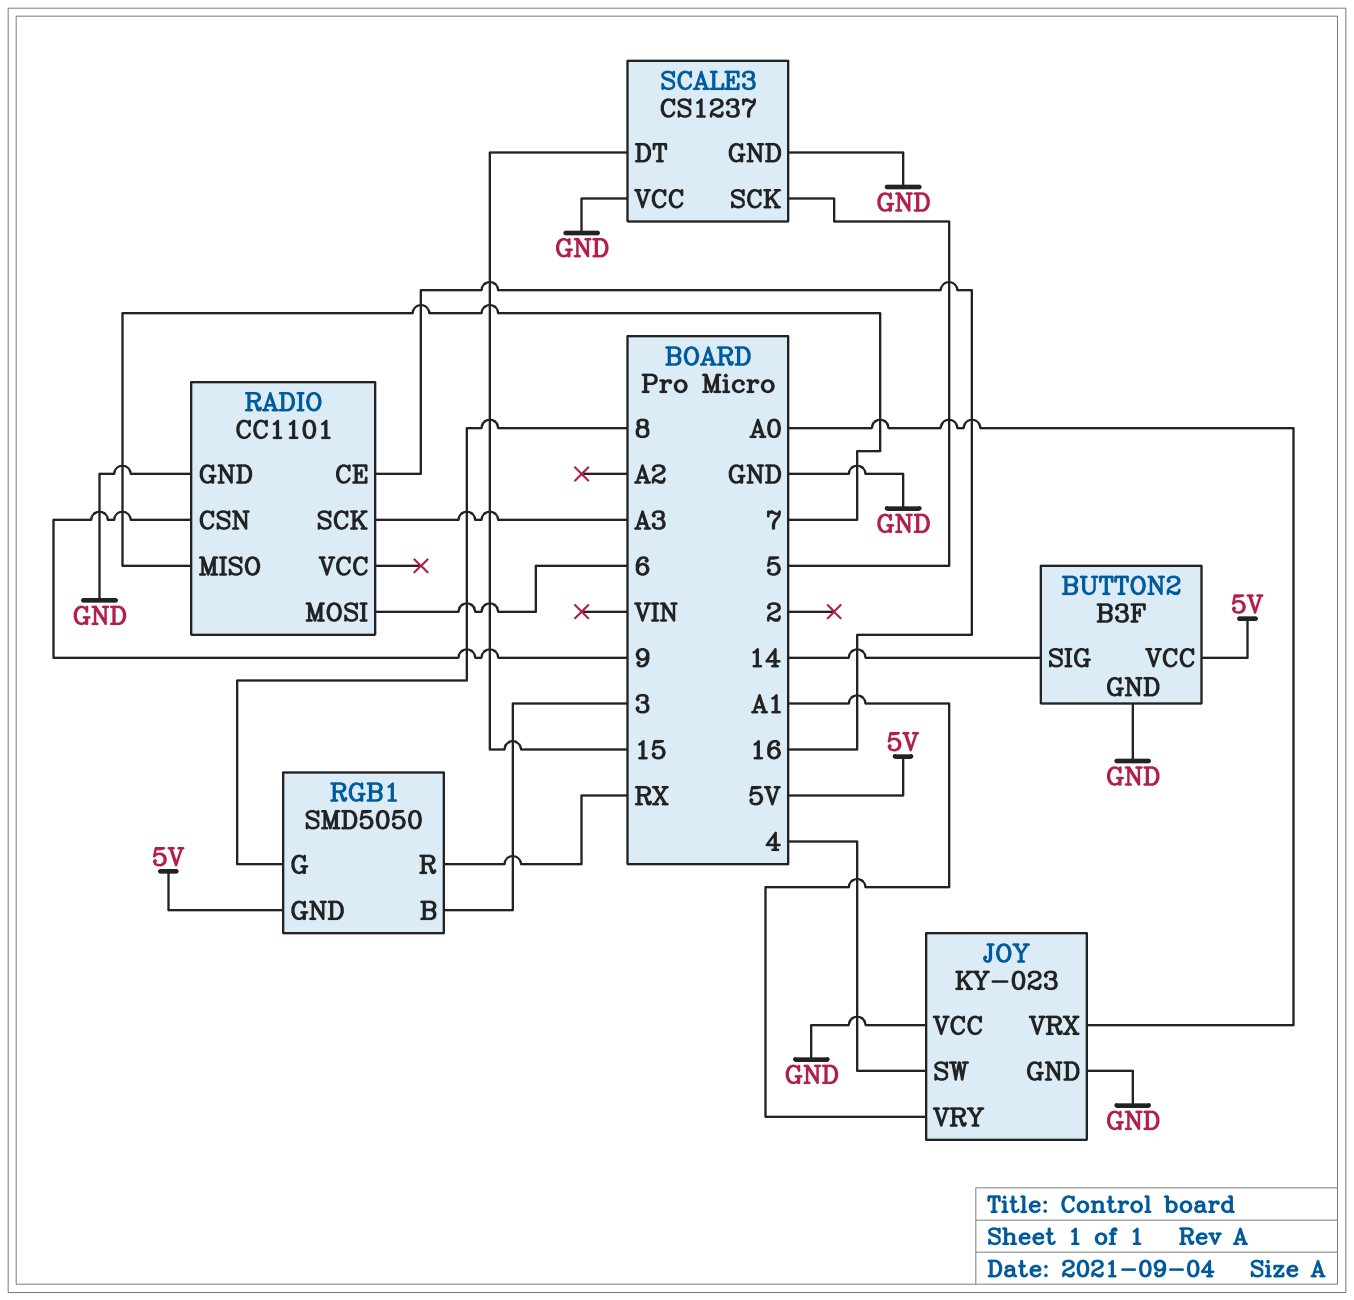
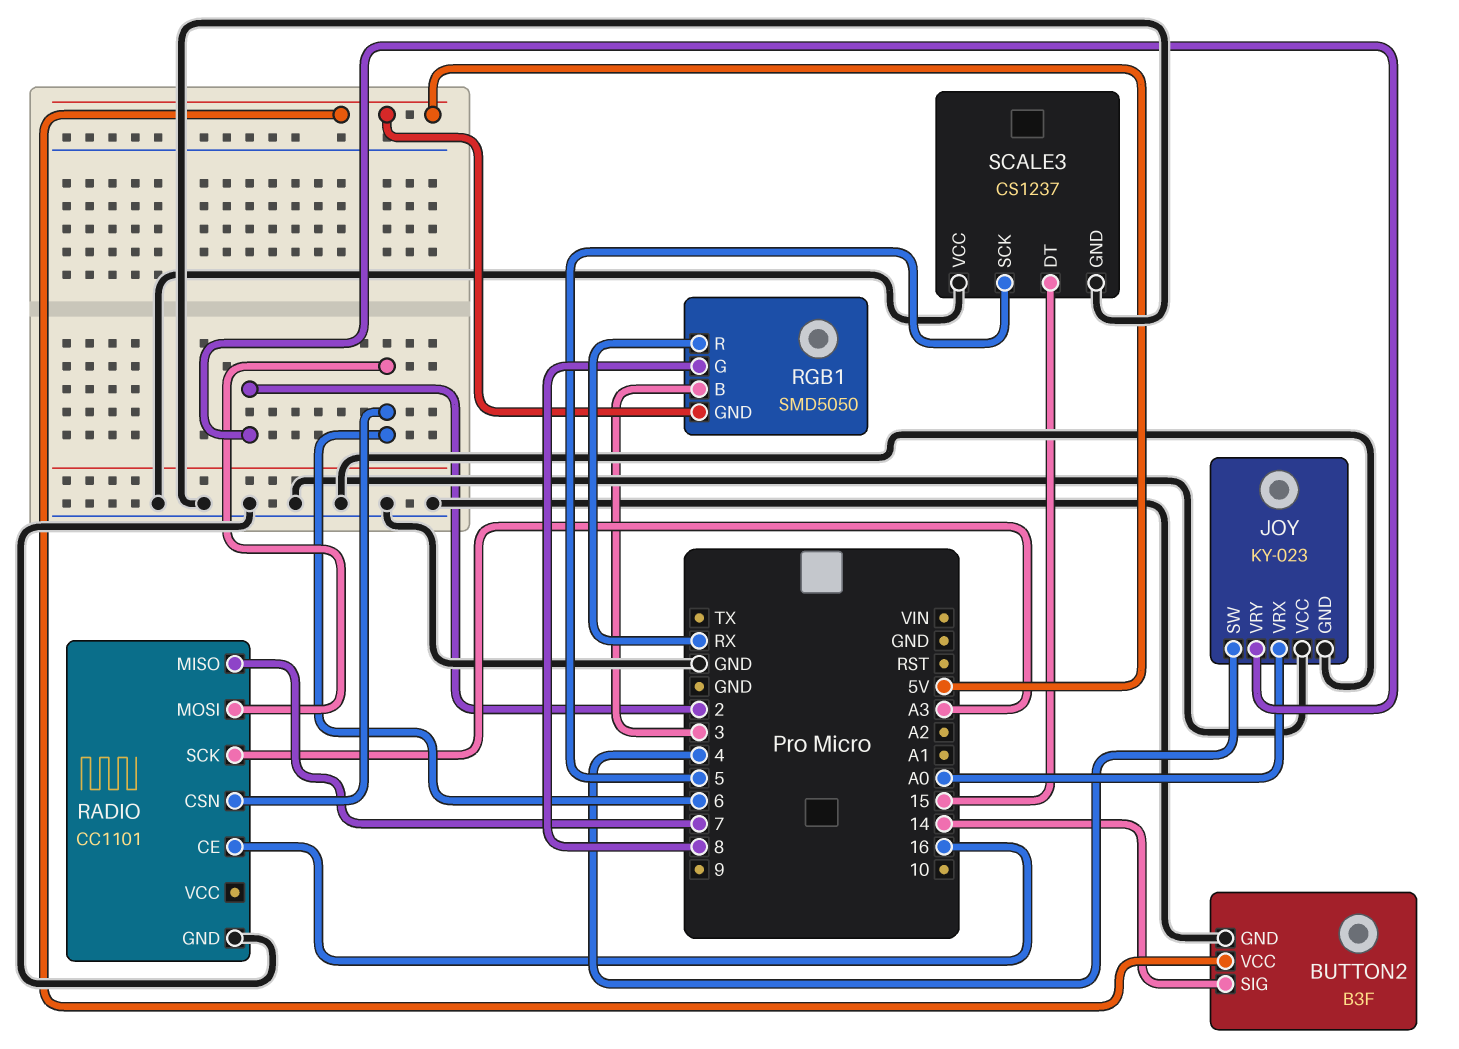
JOY pin VRY: A1 -> 2
RADIO pin CSN: 9 -> 6

